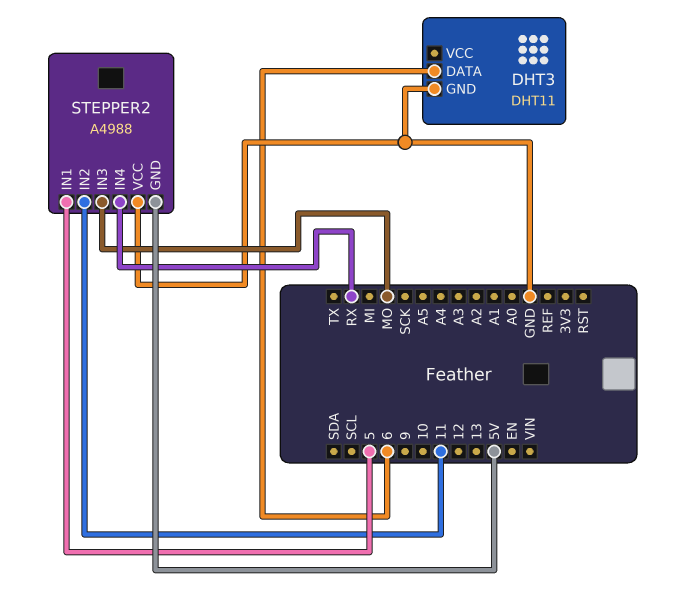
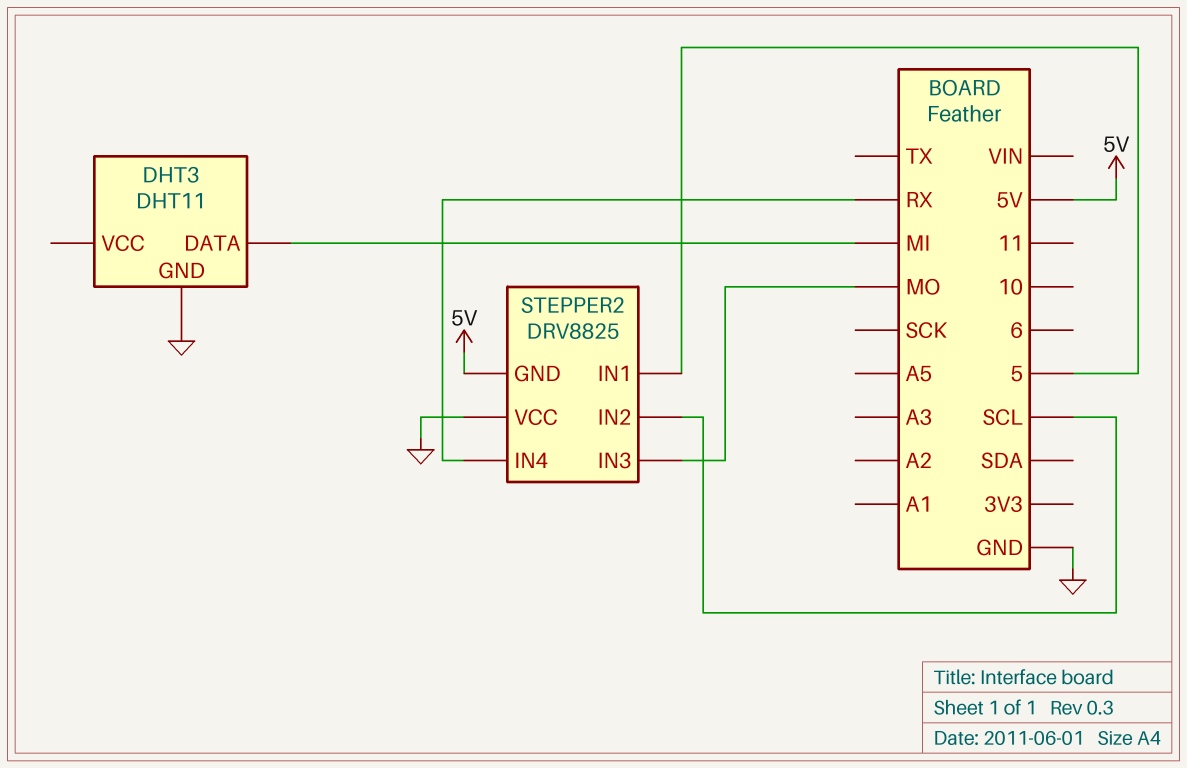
DHT3 pin DATA: 6 -> MI
STEPPER2: A4988 -> DRV8825
STEPPER2 pin IN2: 11 -> SCL

